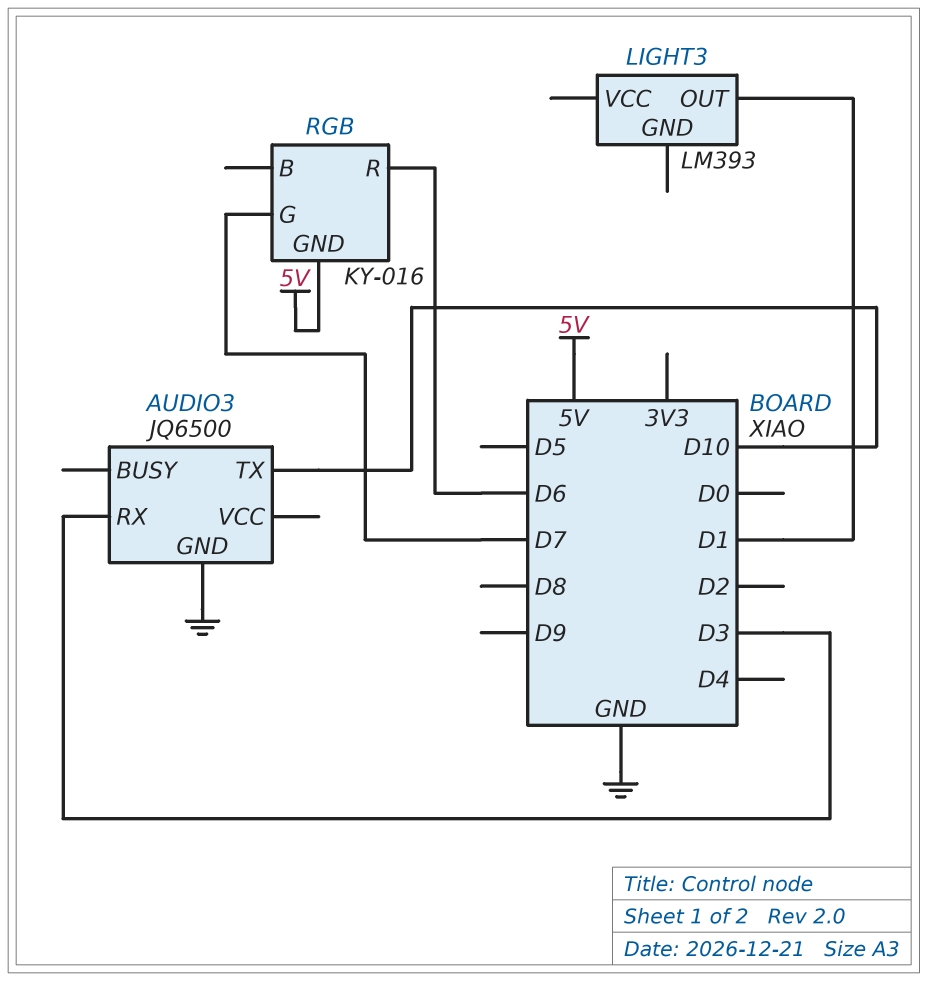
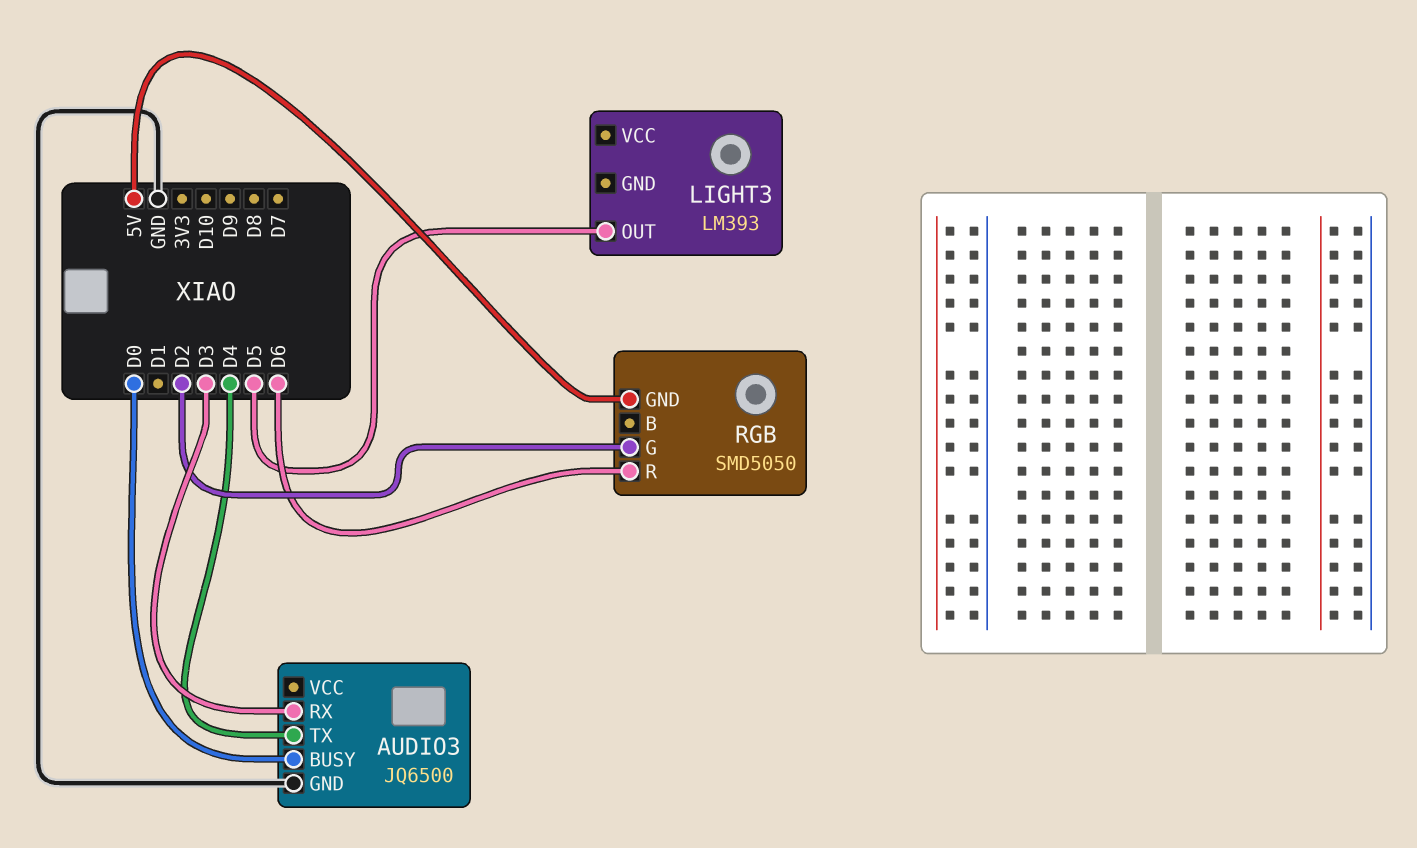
AUDIO3 pin BUSY: none -> D0
AUDIO3 pin TX: D10 -> D4
LIGHT3 pin OUT: D1 -> D5
RGB: KY-016 -> SMD5050
RGB pin G: D7 -> D2

